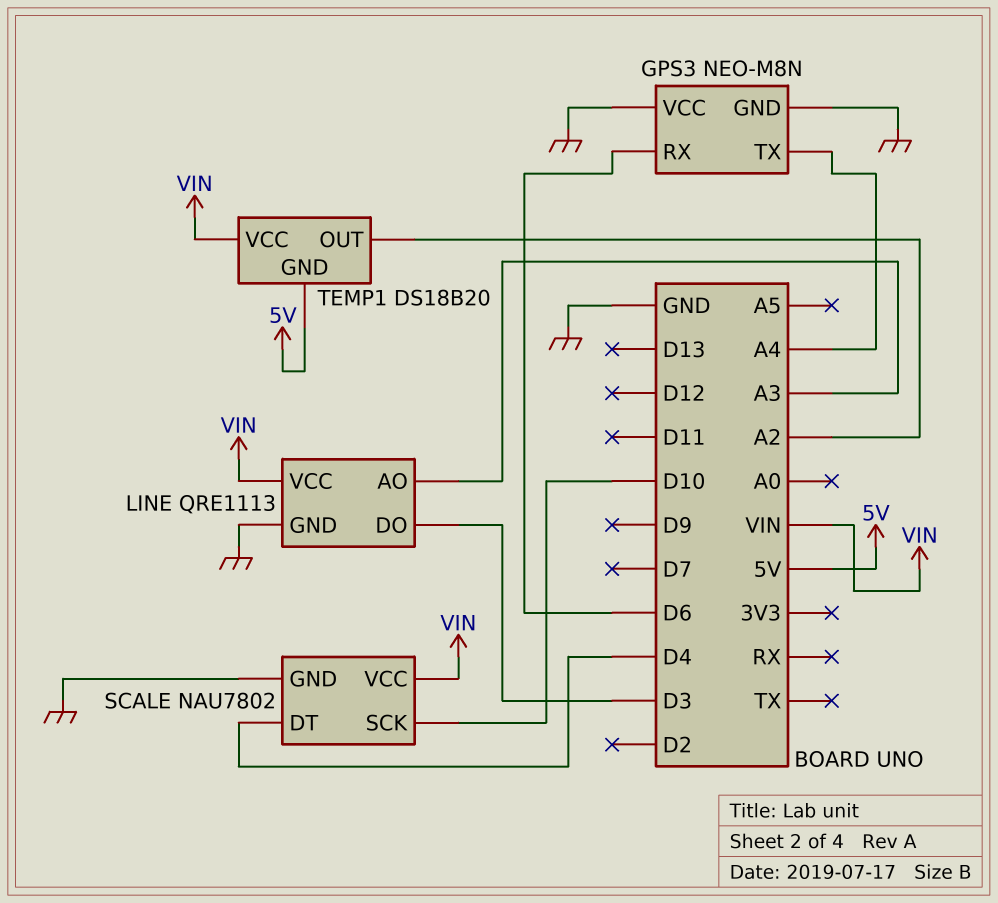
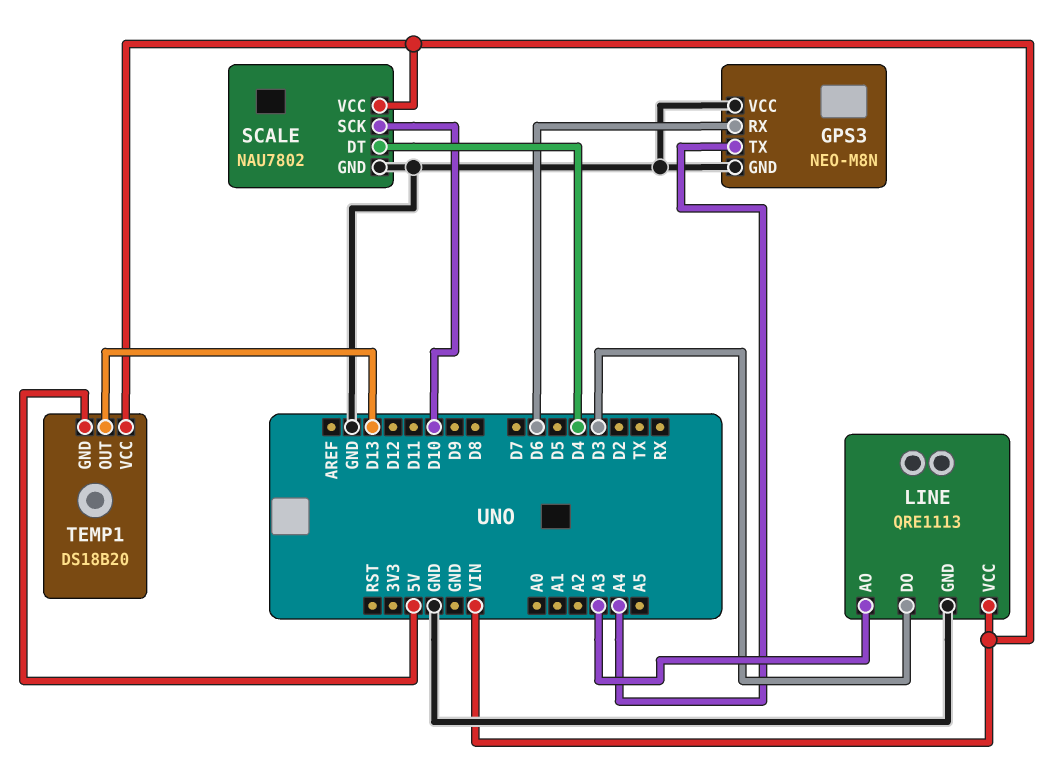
TEMP1 pin OUT: A2 -> D13

